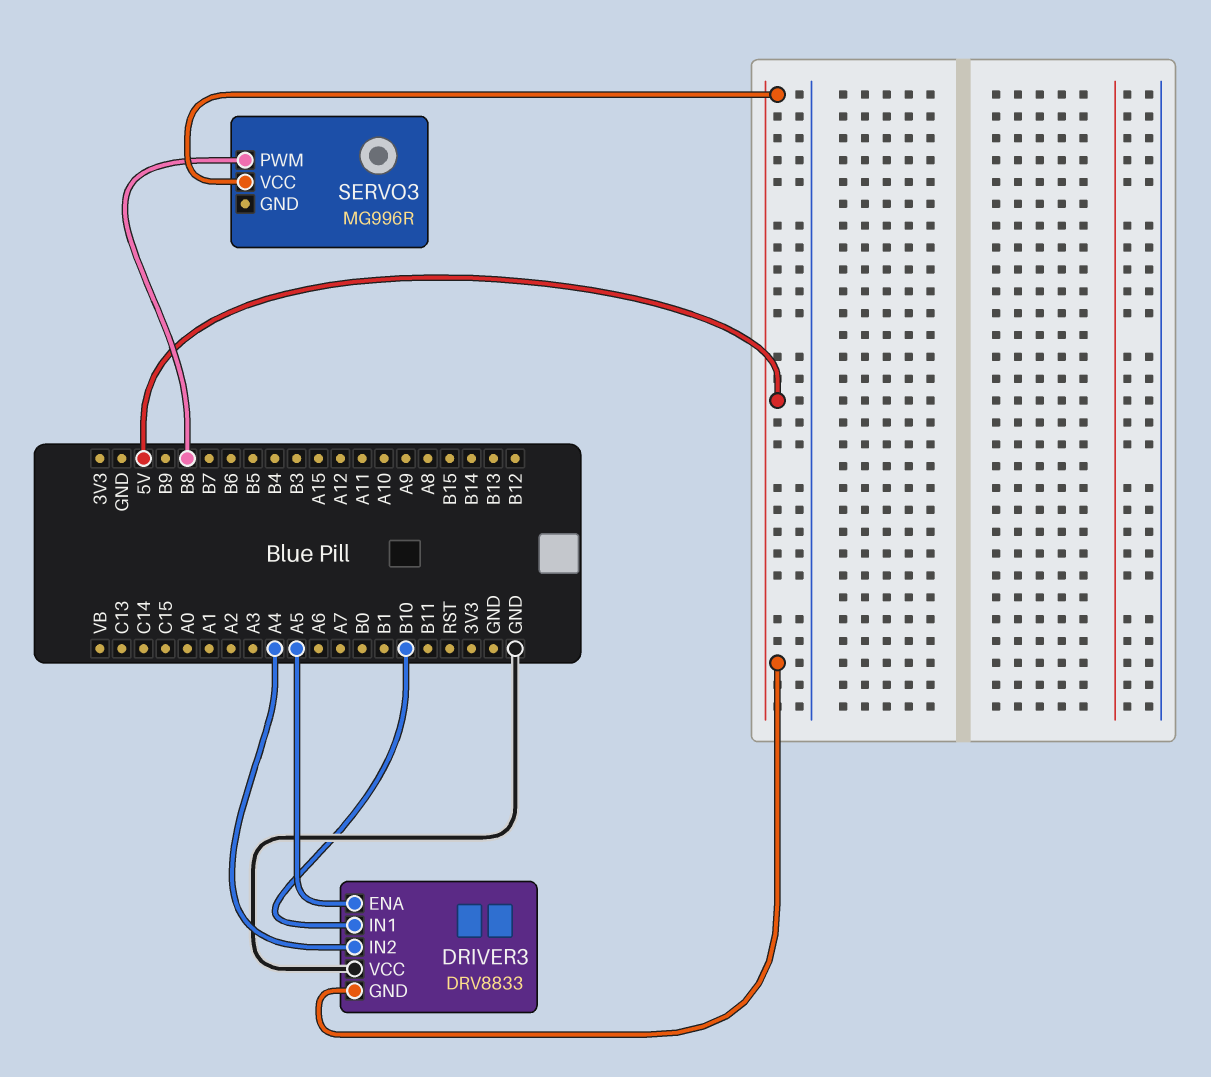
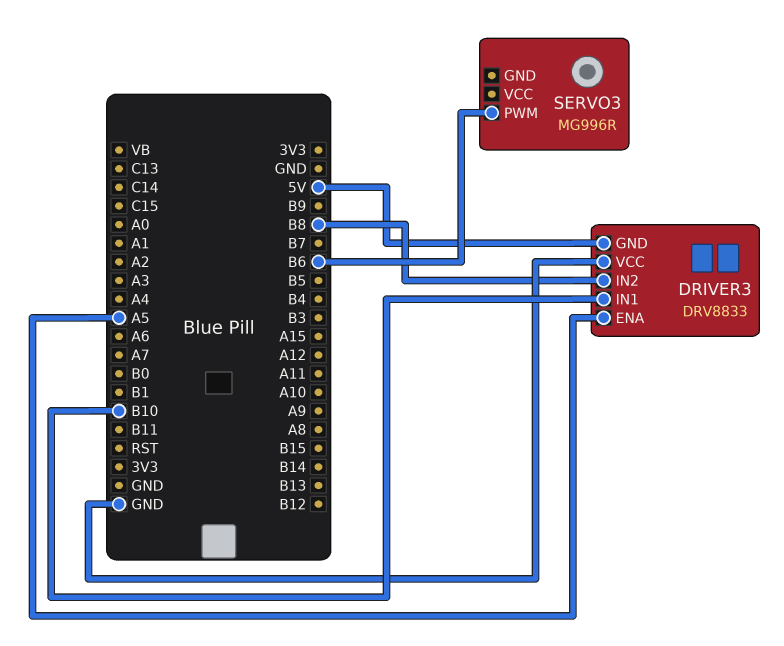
DRIVER3 pin IN2: A4 -> B8
SERVO3 pin PWM: B8 -> B6
SERVO3 pin VCC: 5V -> none

